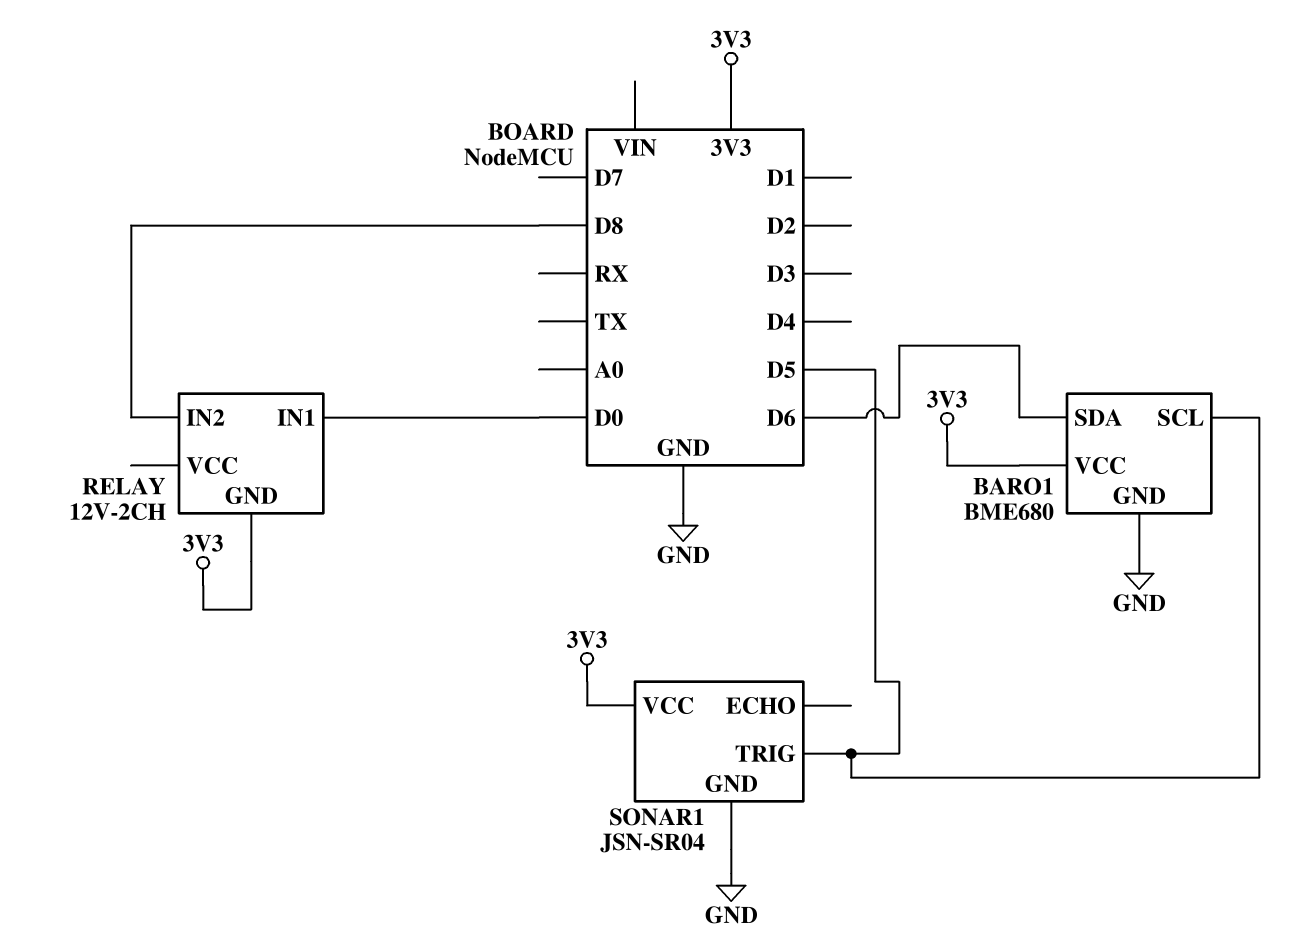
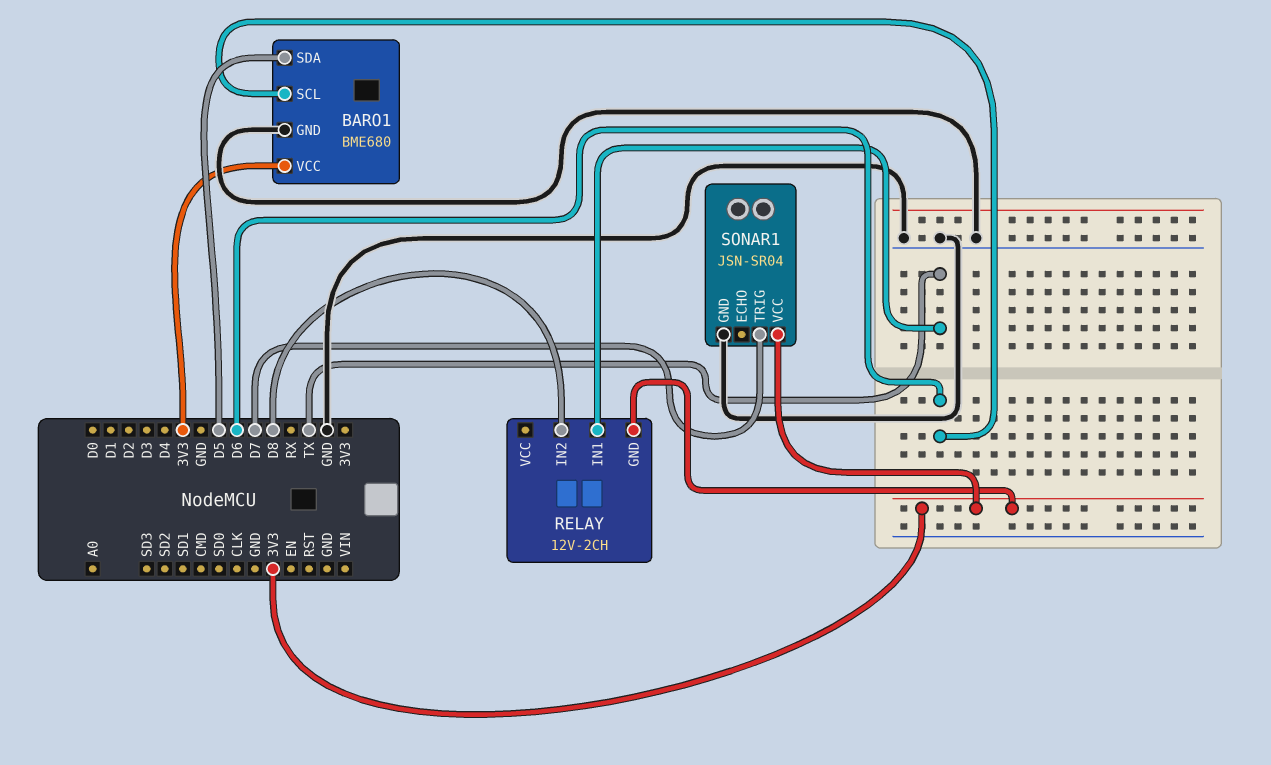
BARO1 pin SCL: D5 -> D6
BARO1 pin SDA: D6 -> D5
RELAY pin IN1: D0 -> TX
SONAR1 pin TRIG: D5 -> D7

